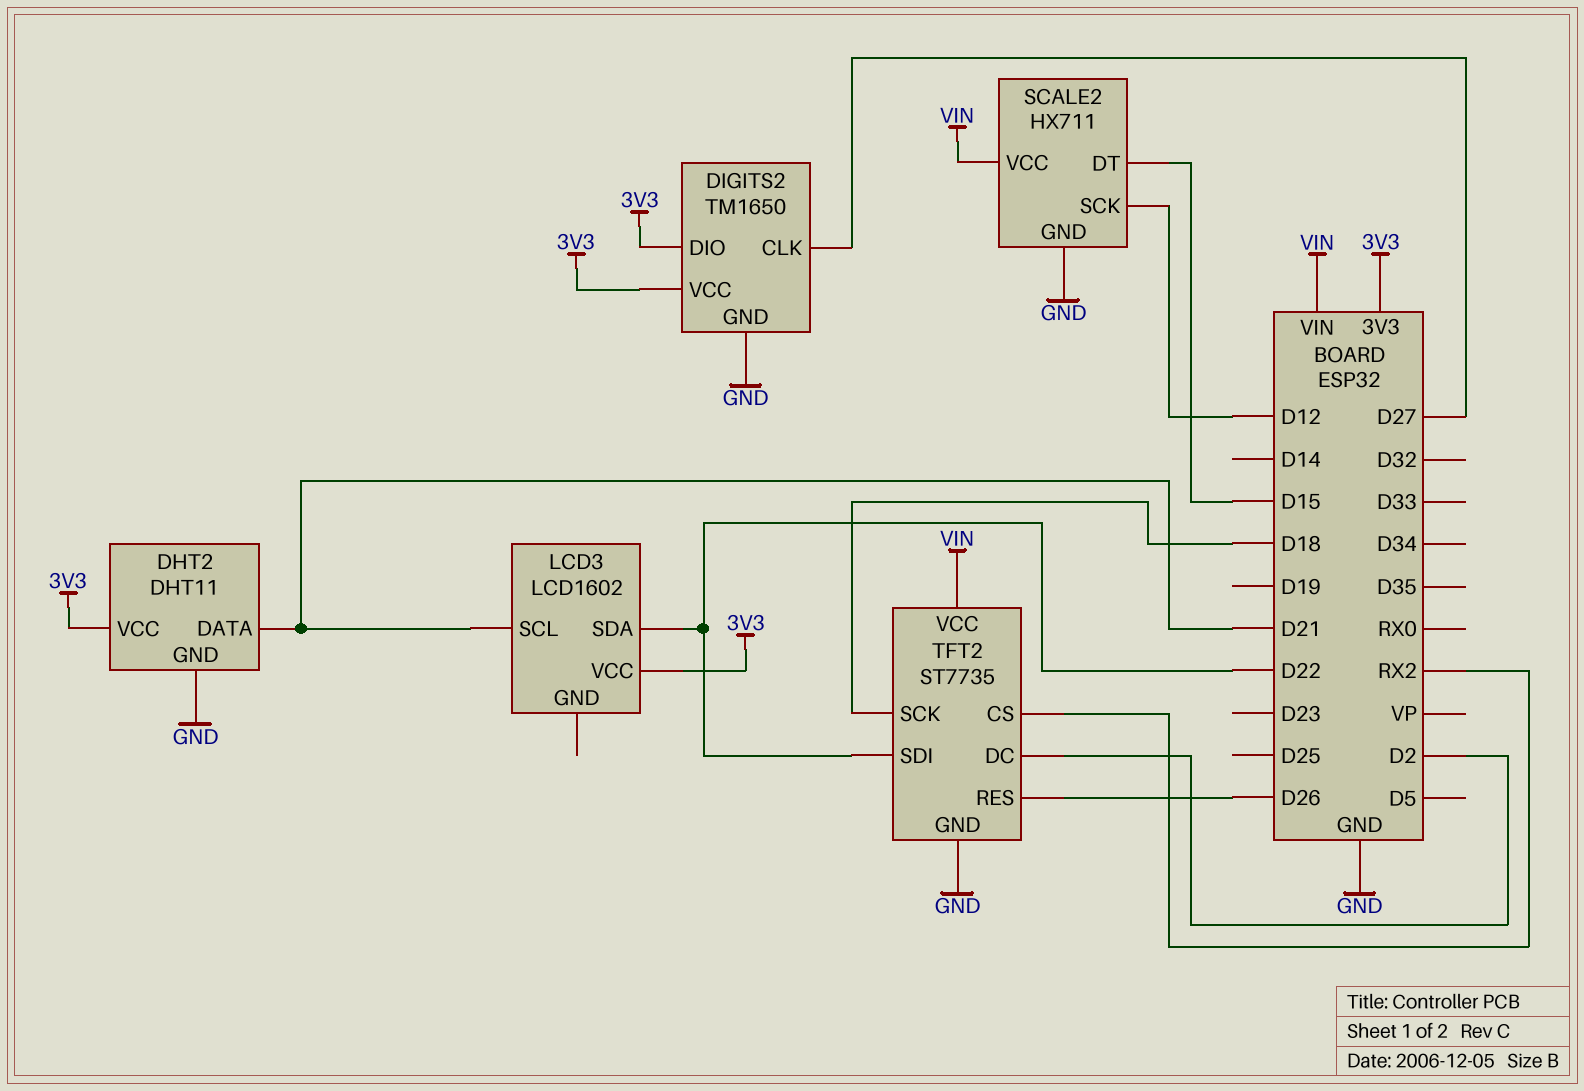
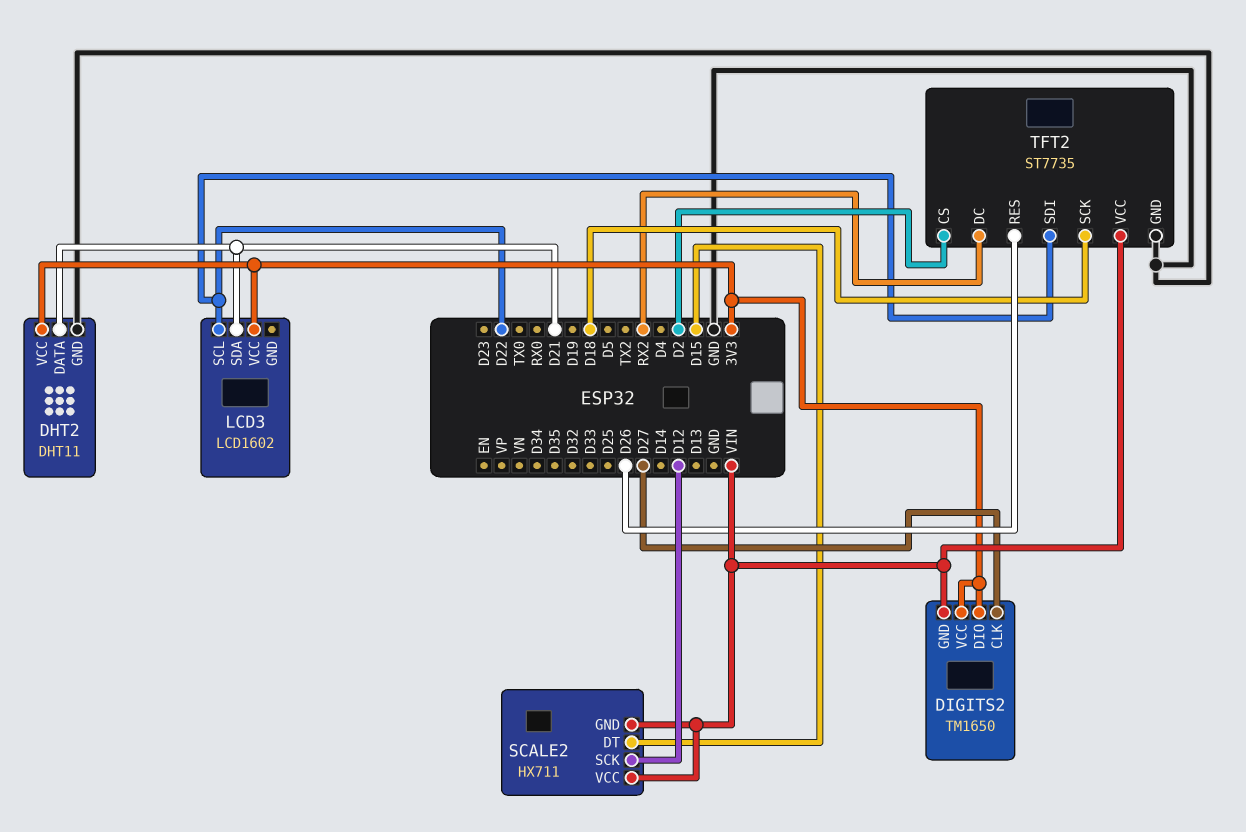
DIGITS2 pin GND: GND -> VIN
LCD3 pin SCL: D21 -> D22
LCD3 pin SDA: D22 -> D21
SCALE2 pin GND: GND -> VIN
TFT2 pin CS: RX2 -> D2
TFT2 pin DC: D2 -> RX2

